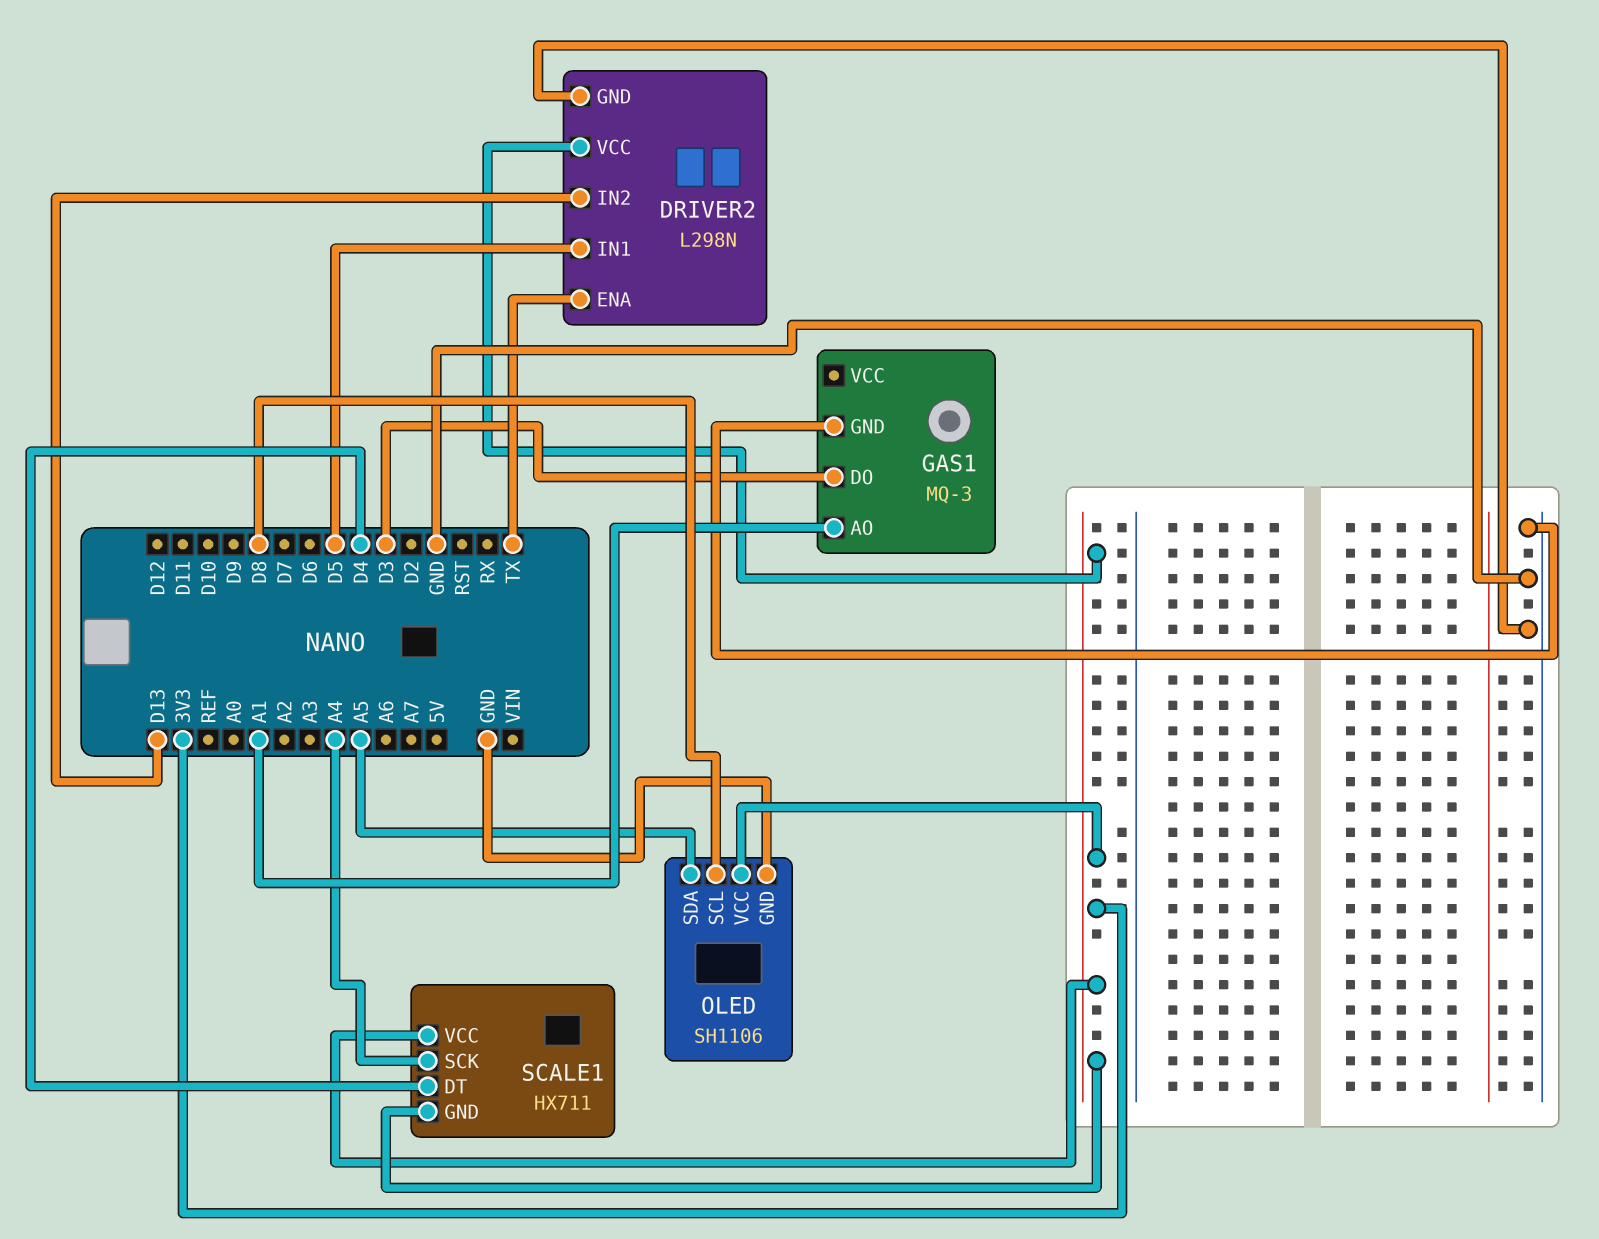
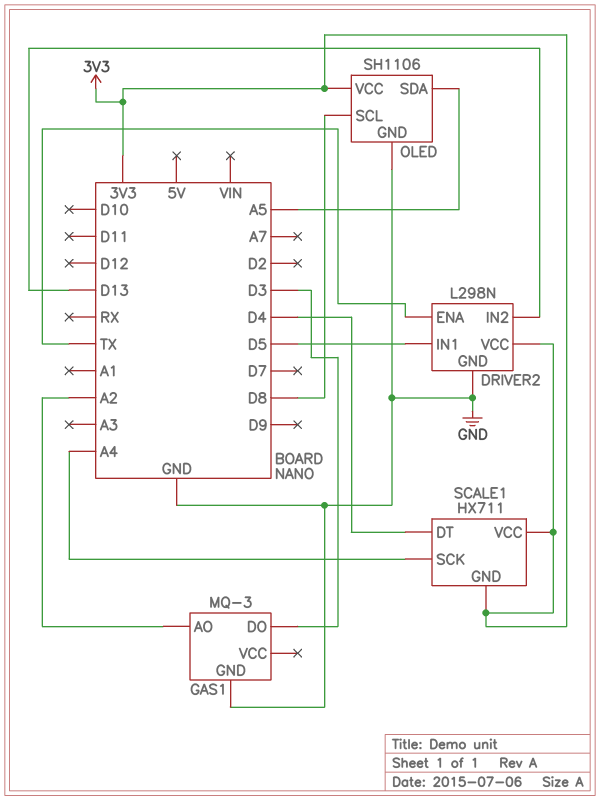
GAS1 pin AO: A1 -> A2

